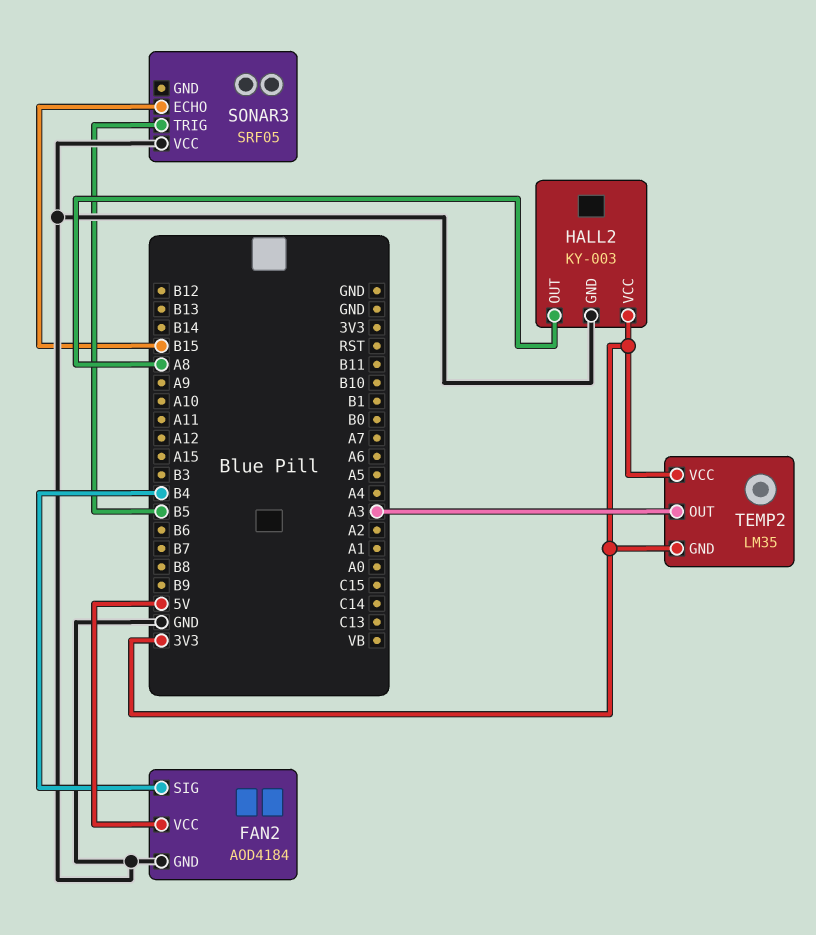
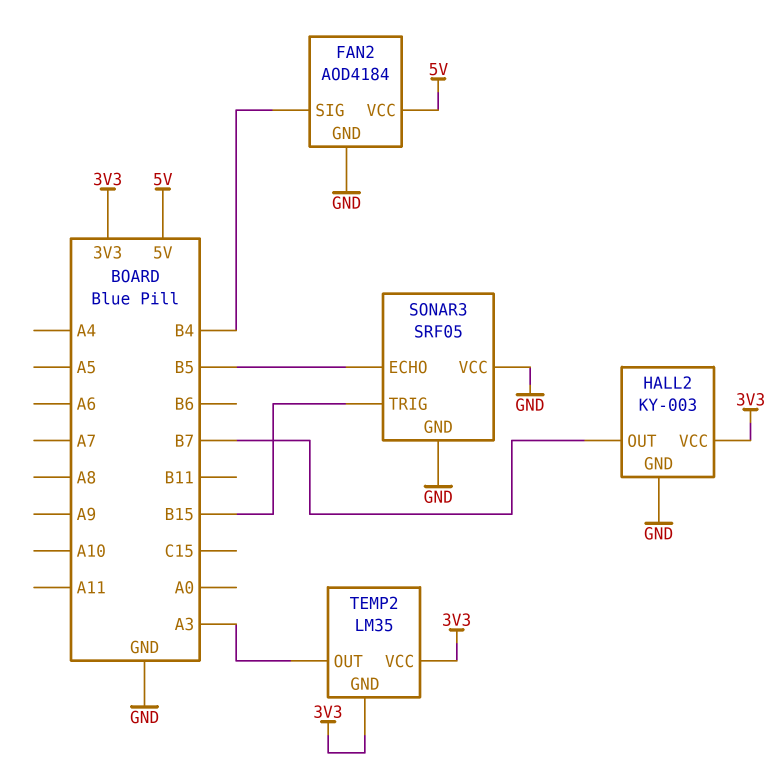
HALL2 pin OUT: A8 -> B7
SONAR3 pin ECHO: B15 -> B5
SONAR3 pin GND: none -> GND
SONAR3 pin TRIG: B5 -> B15

